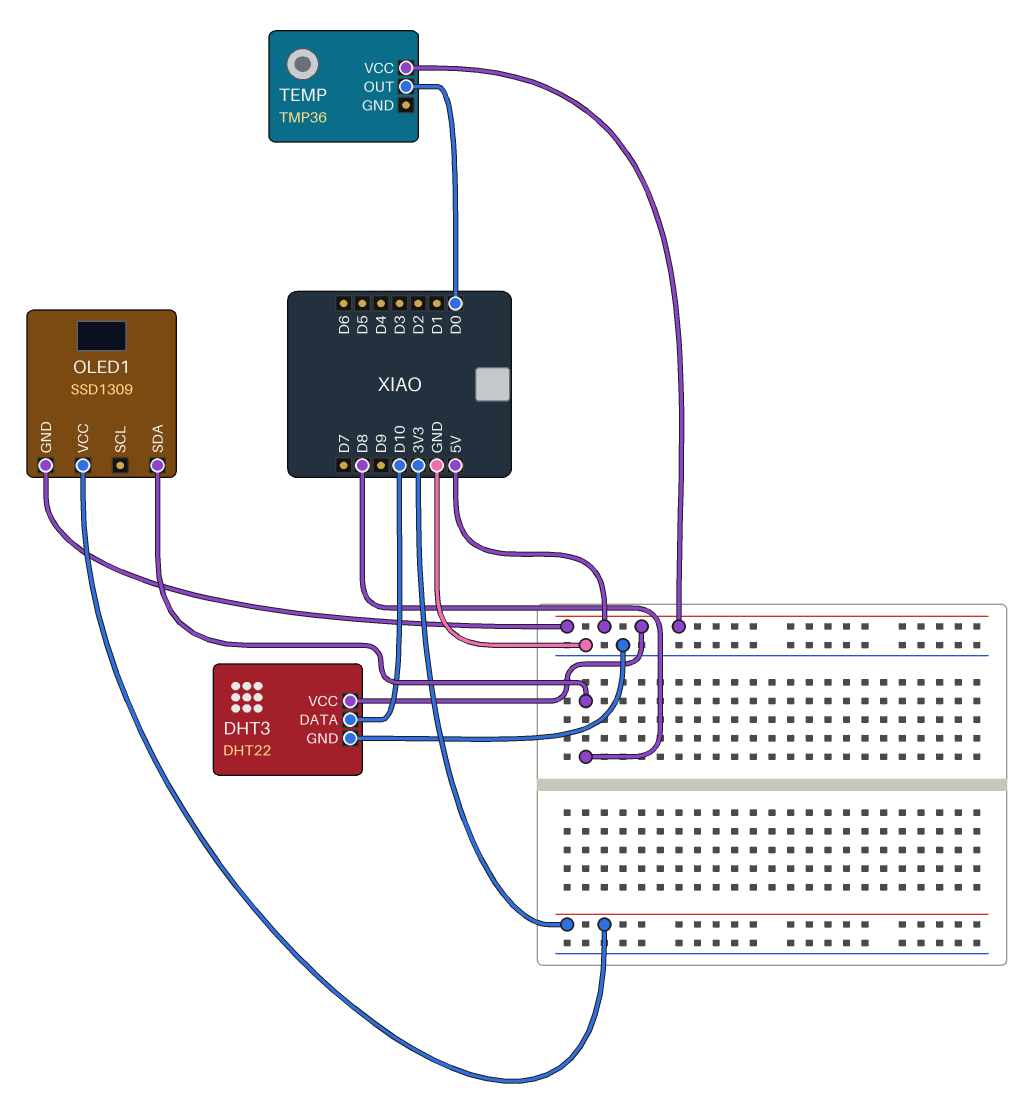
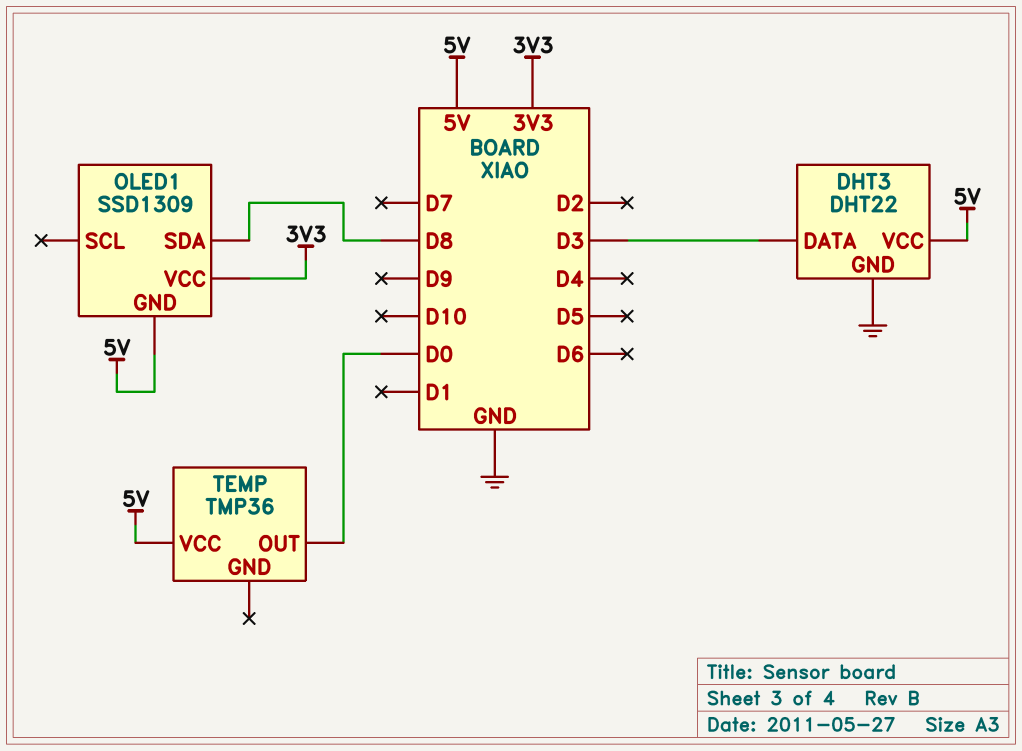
DHT3 pin DATA: D10 -> D3

